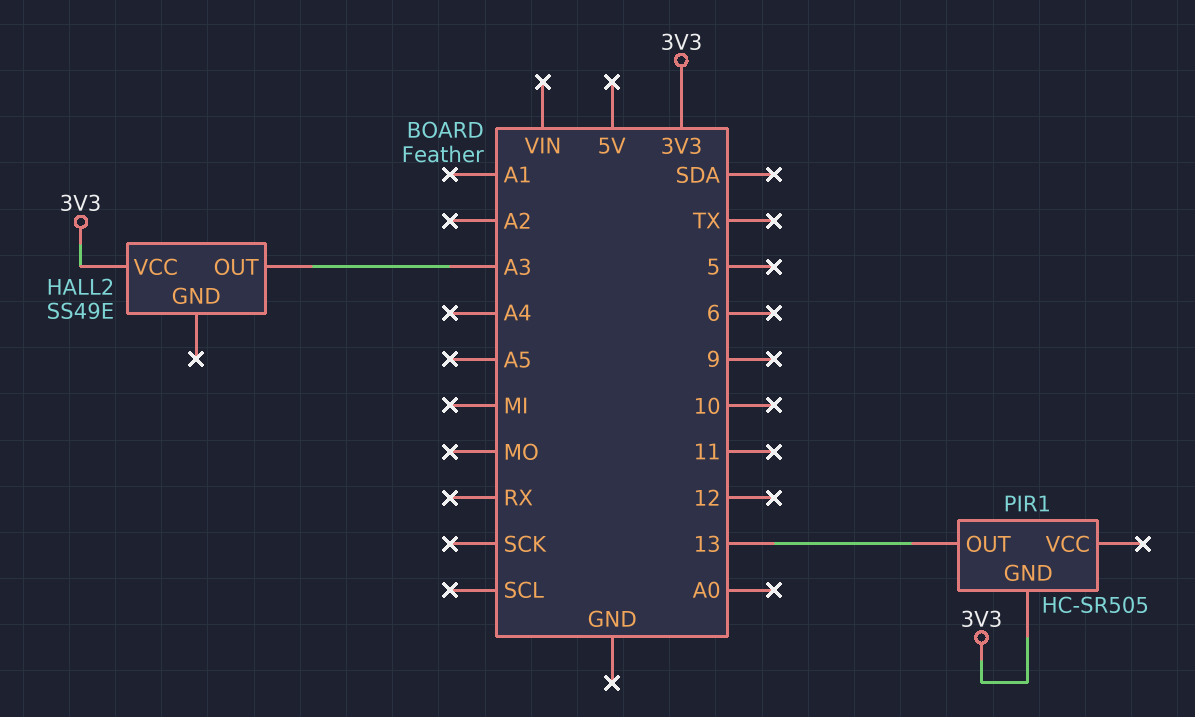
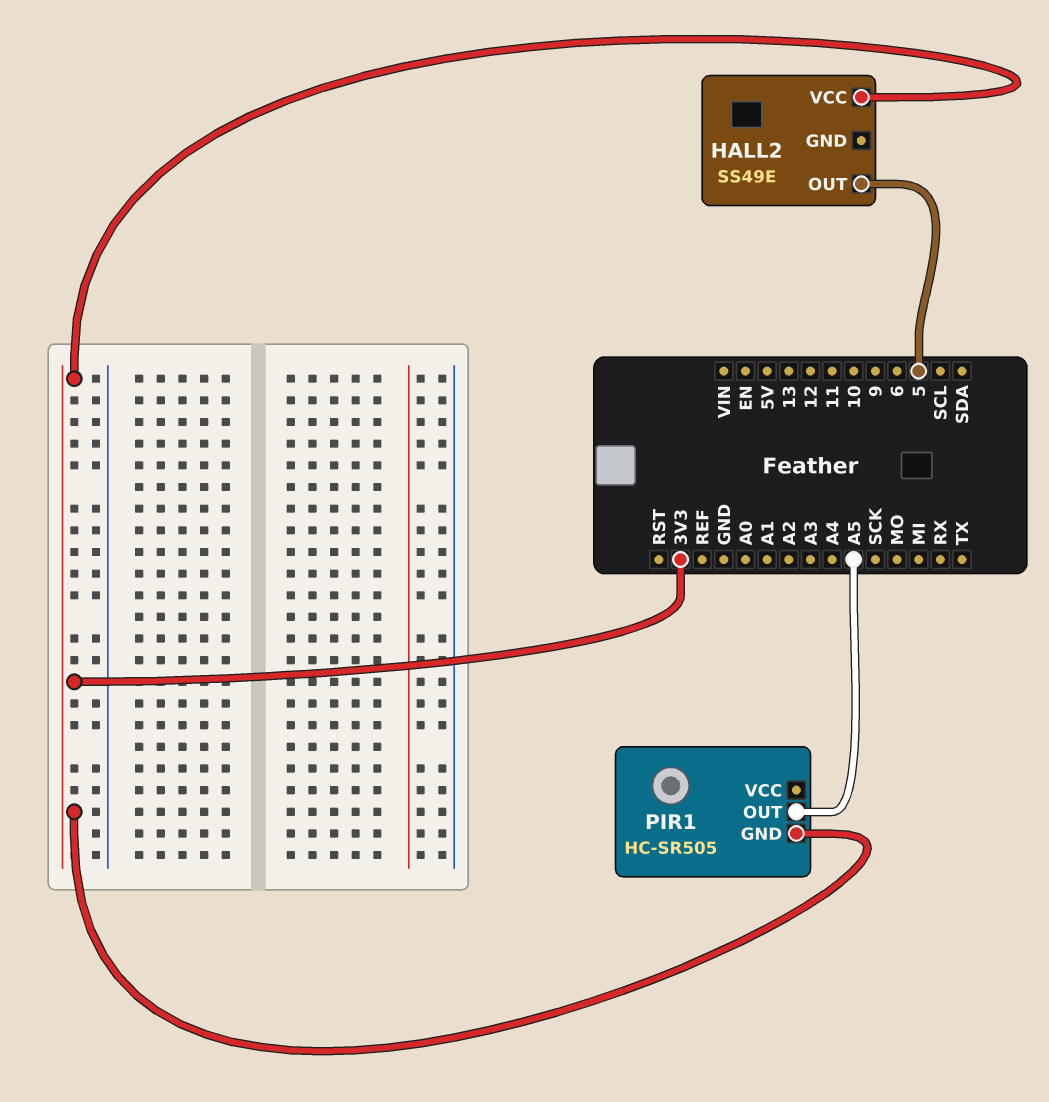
HALL2 pin OUT: A3 -> 5
PIR1 pin OUT: 13 -> A5

